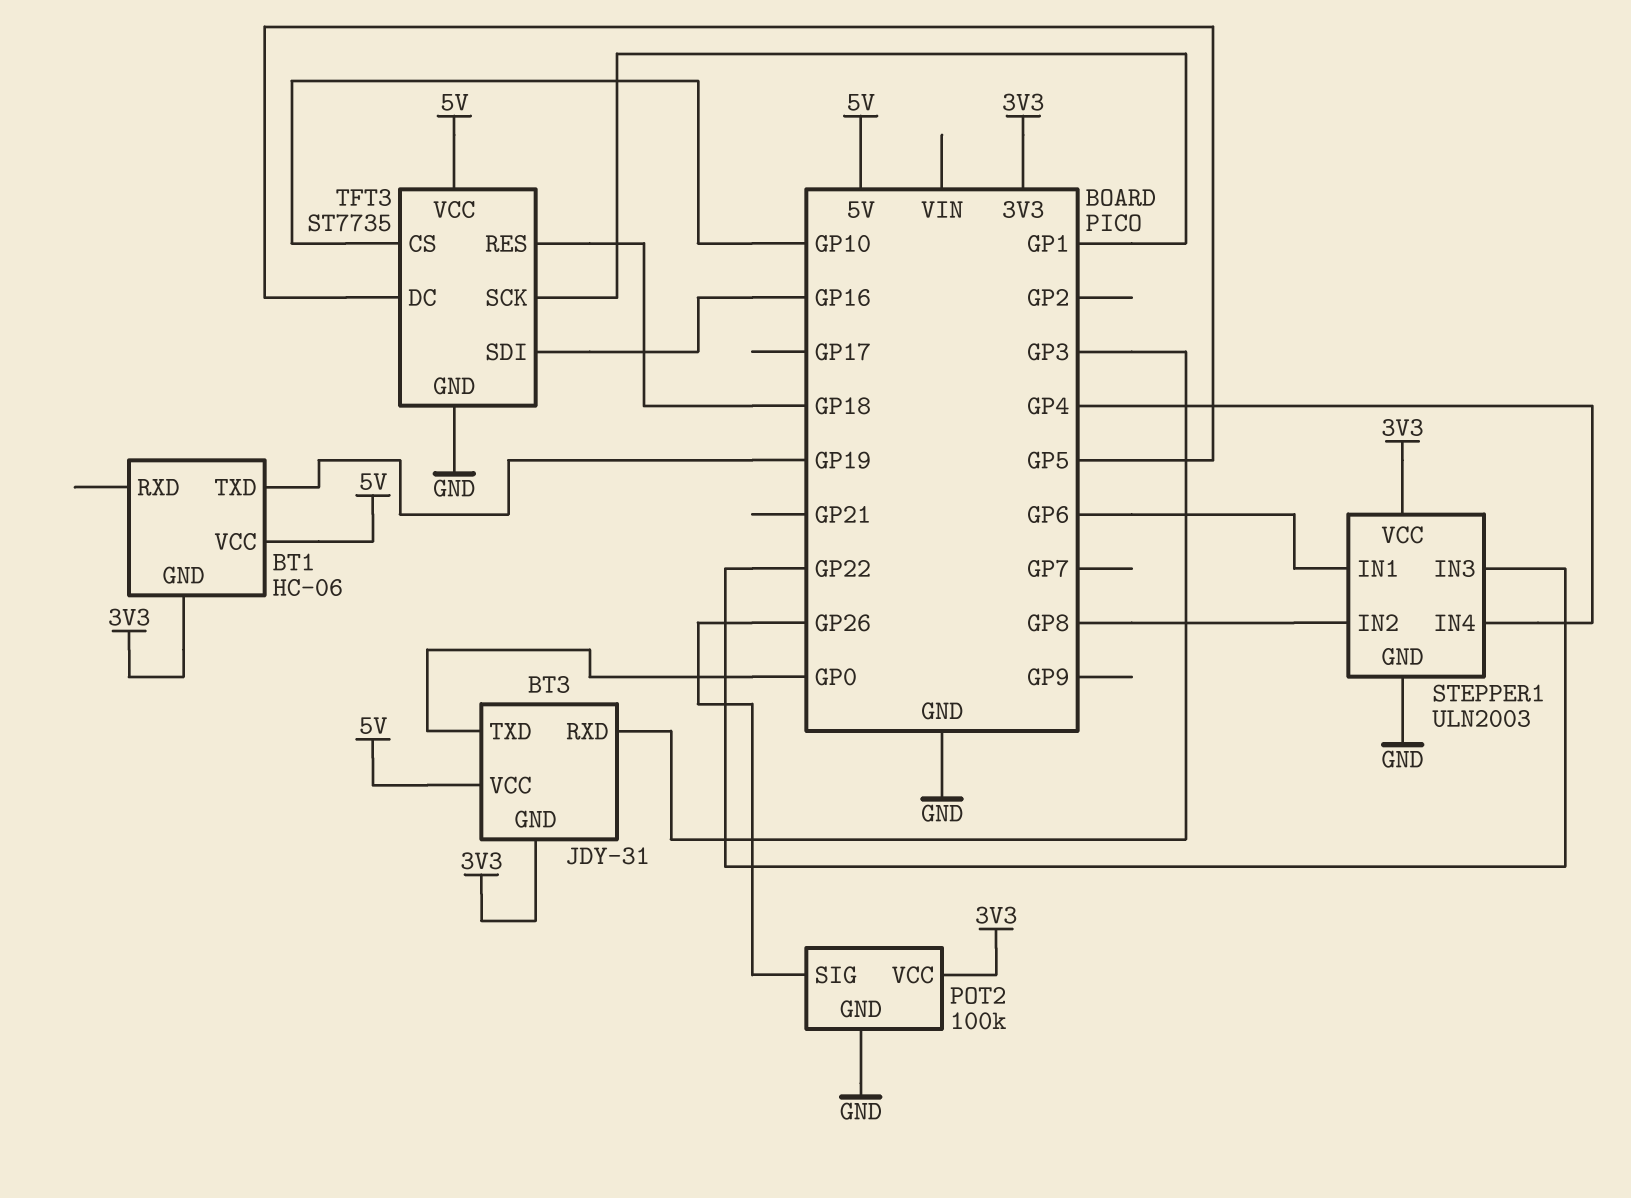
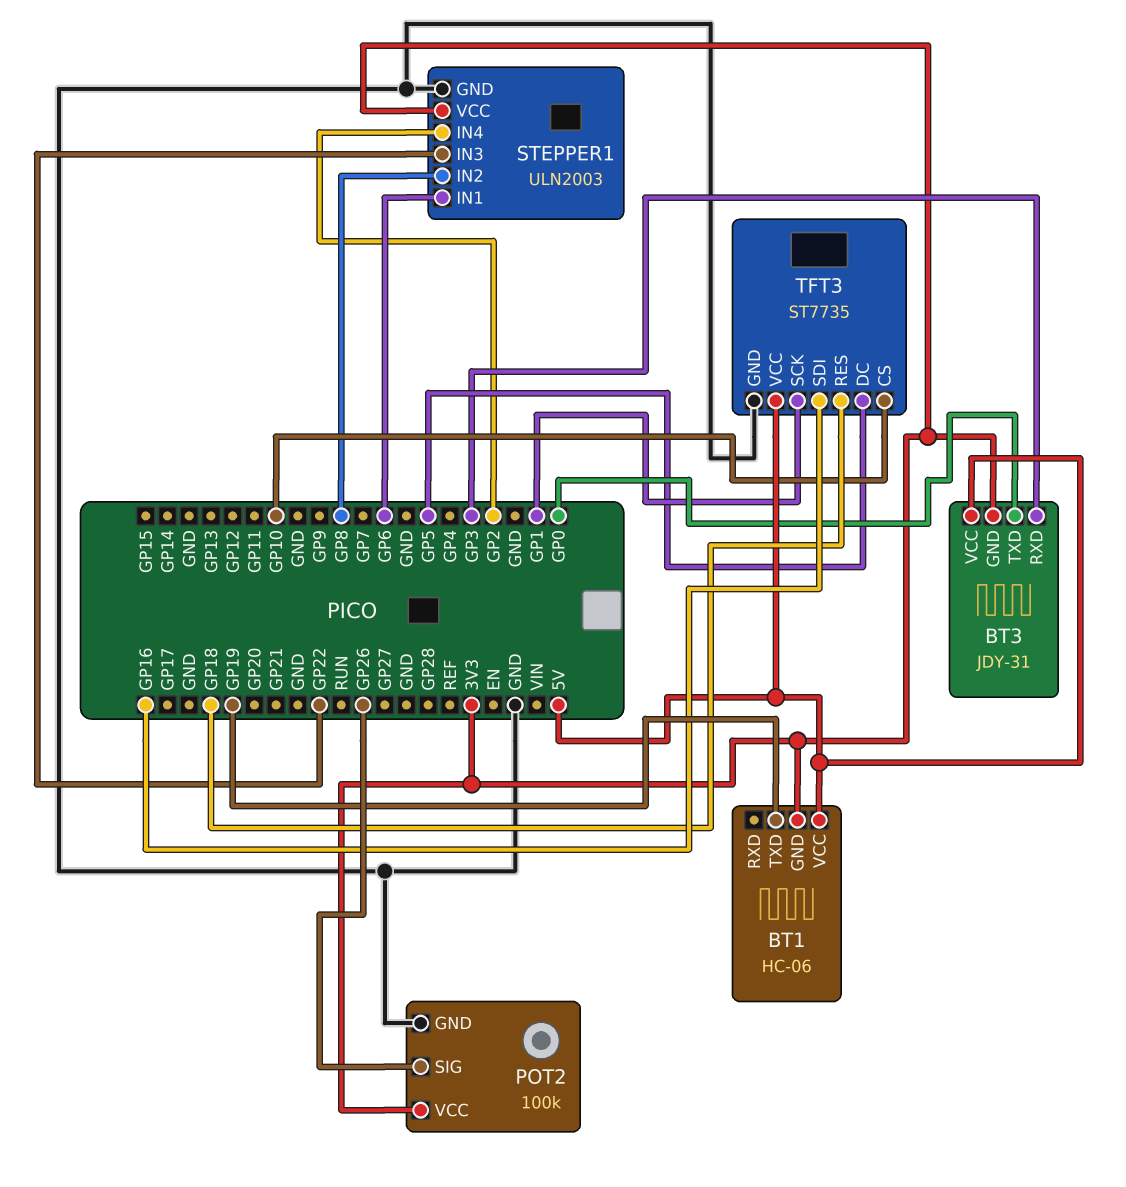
STEPPER1 pin IN4: GP4 -> GP2

